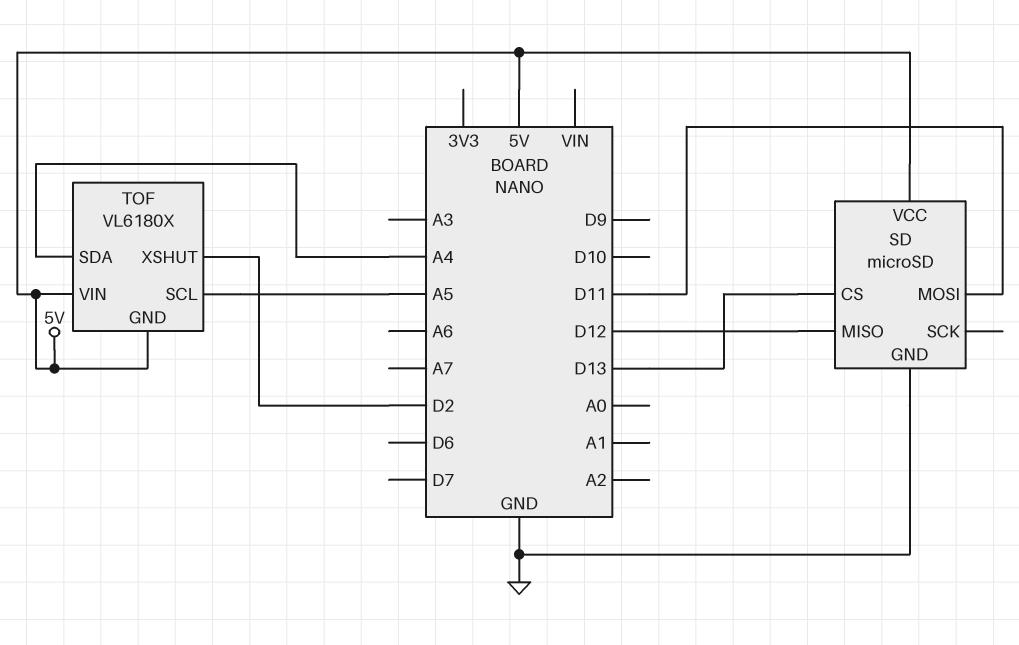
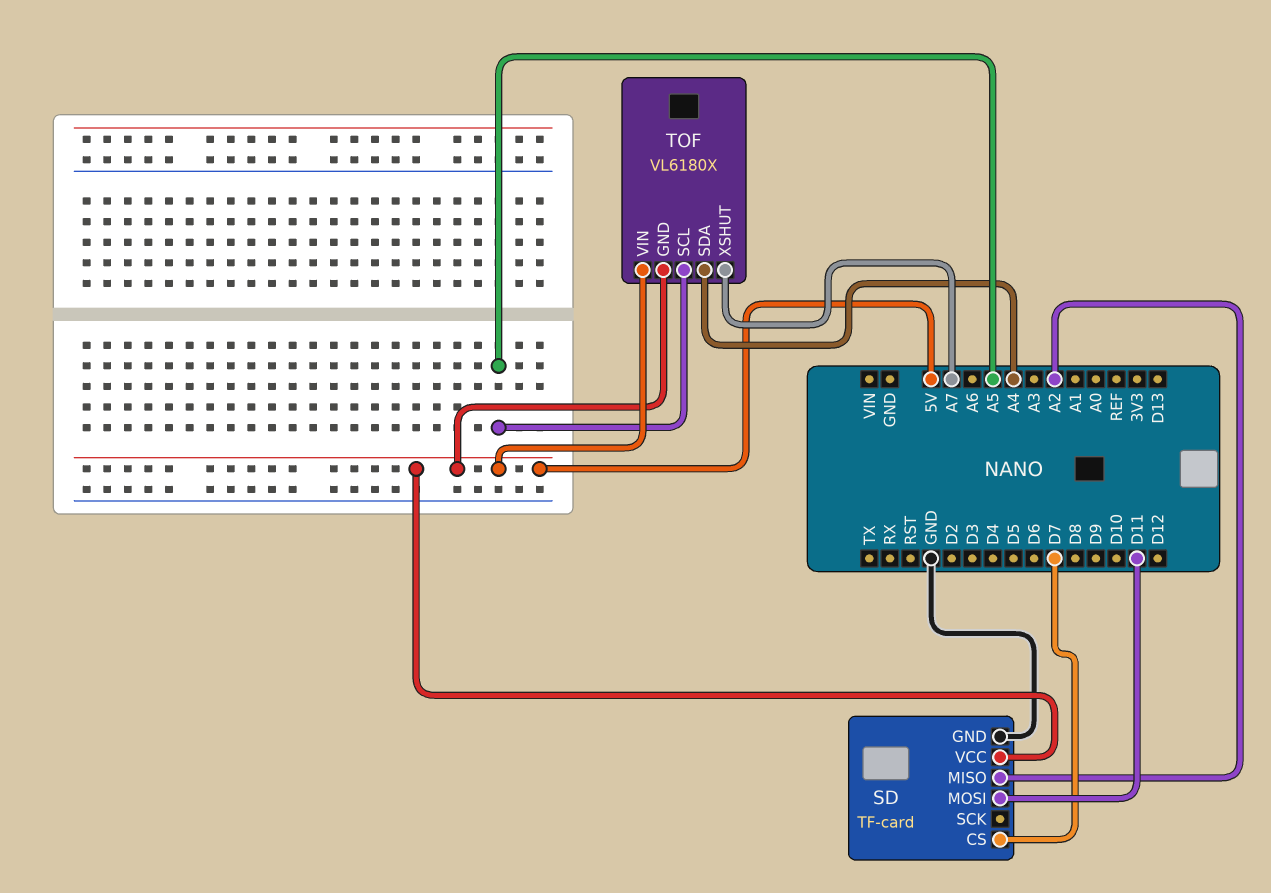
SD: microSD -> TF-card
SD pin CS: D13 -> D7
SD pin MISO: D12 -> A2
TOF pin XSHUT: D2 -> A7

